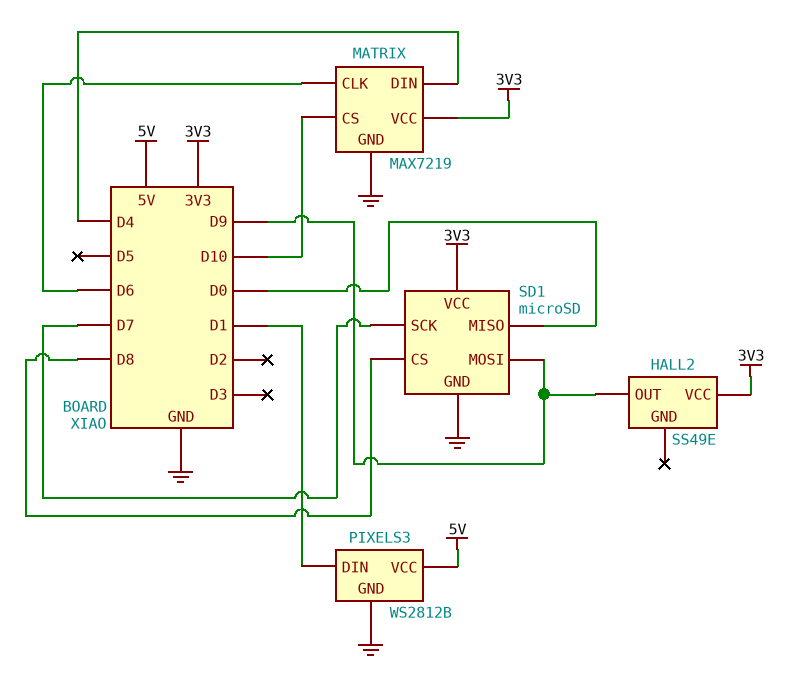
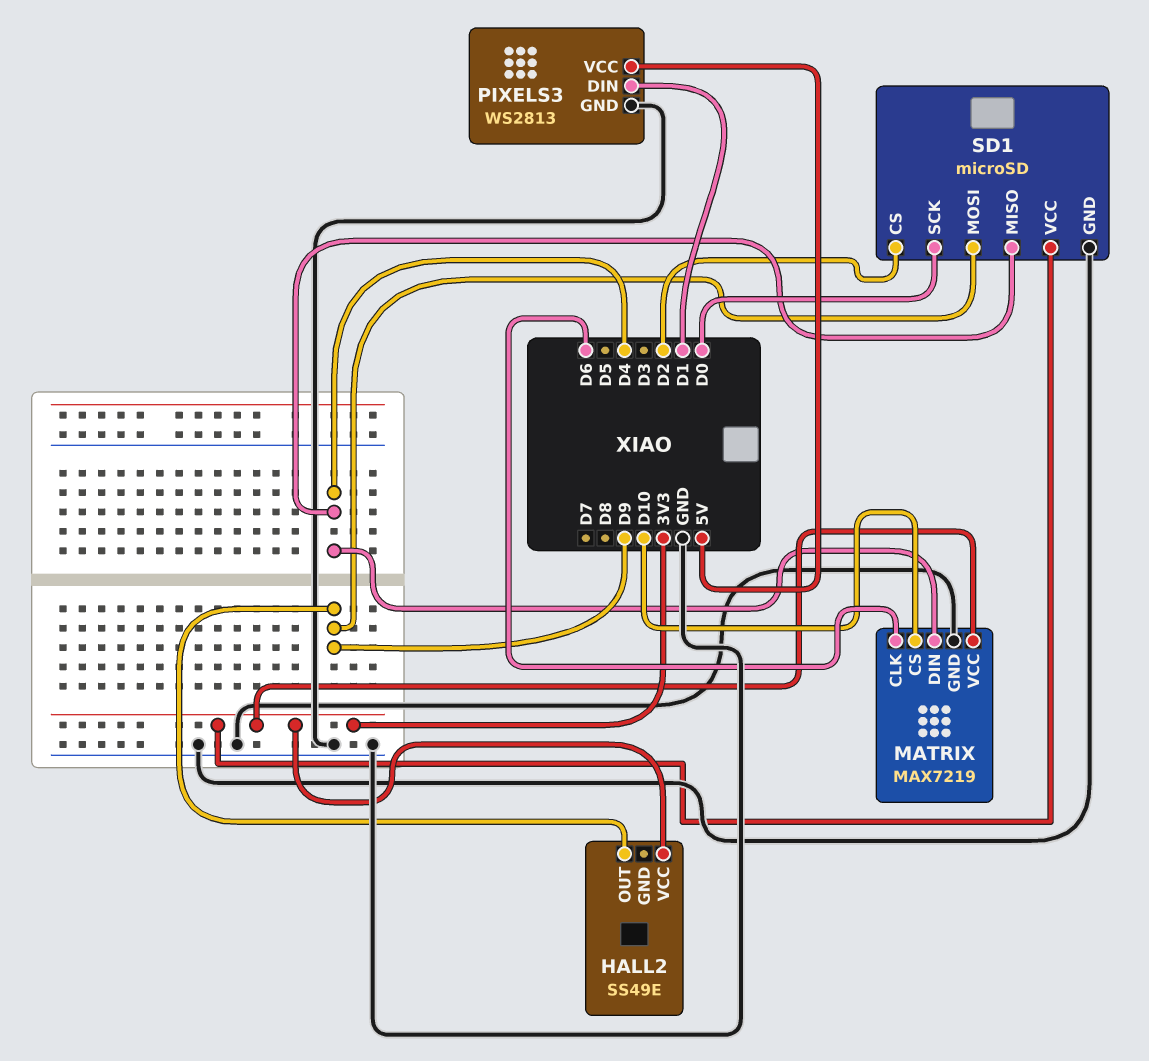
PIXELS3: WS2812B -> WS2813
SD1 pin CS: D8 -> D2
SD1 pin MISO: D0 -> D4
SD1 pin SCK: D7 -> D0

